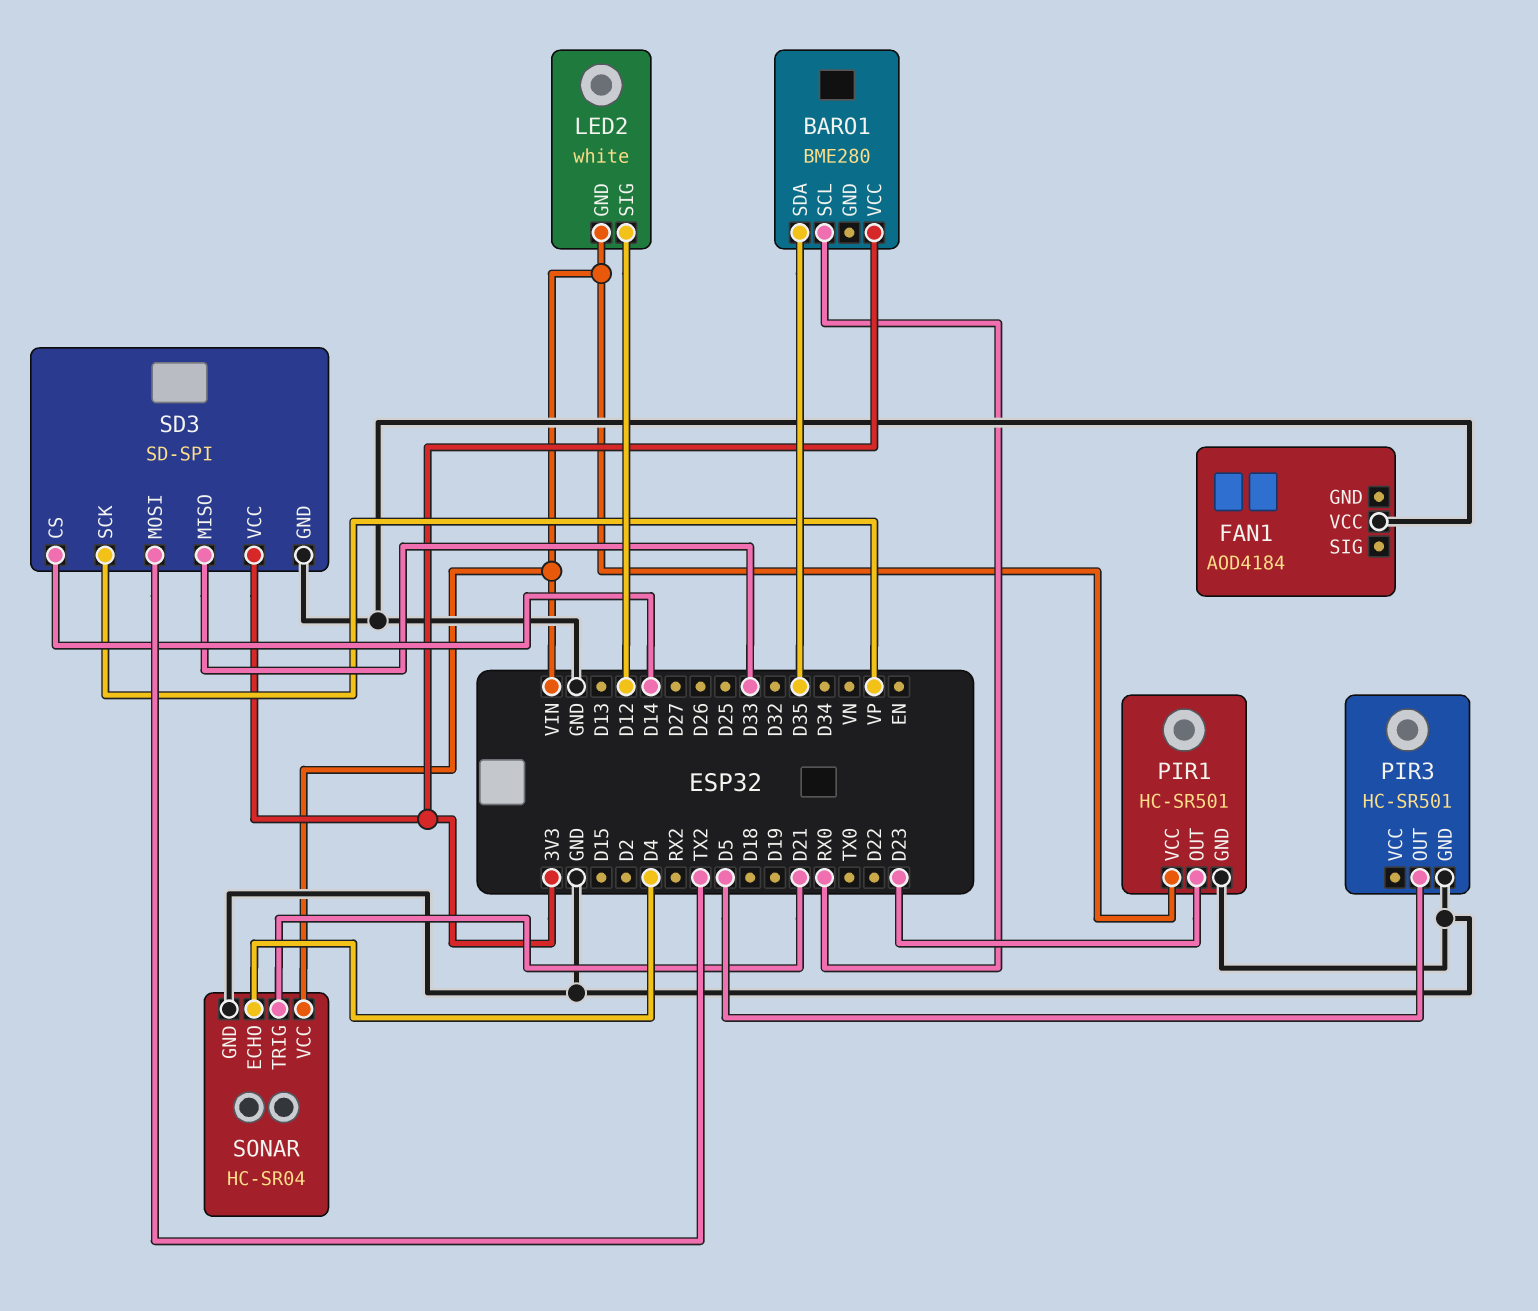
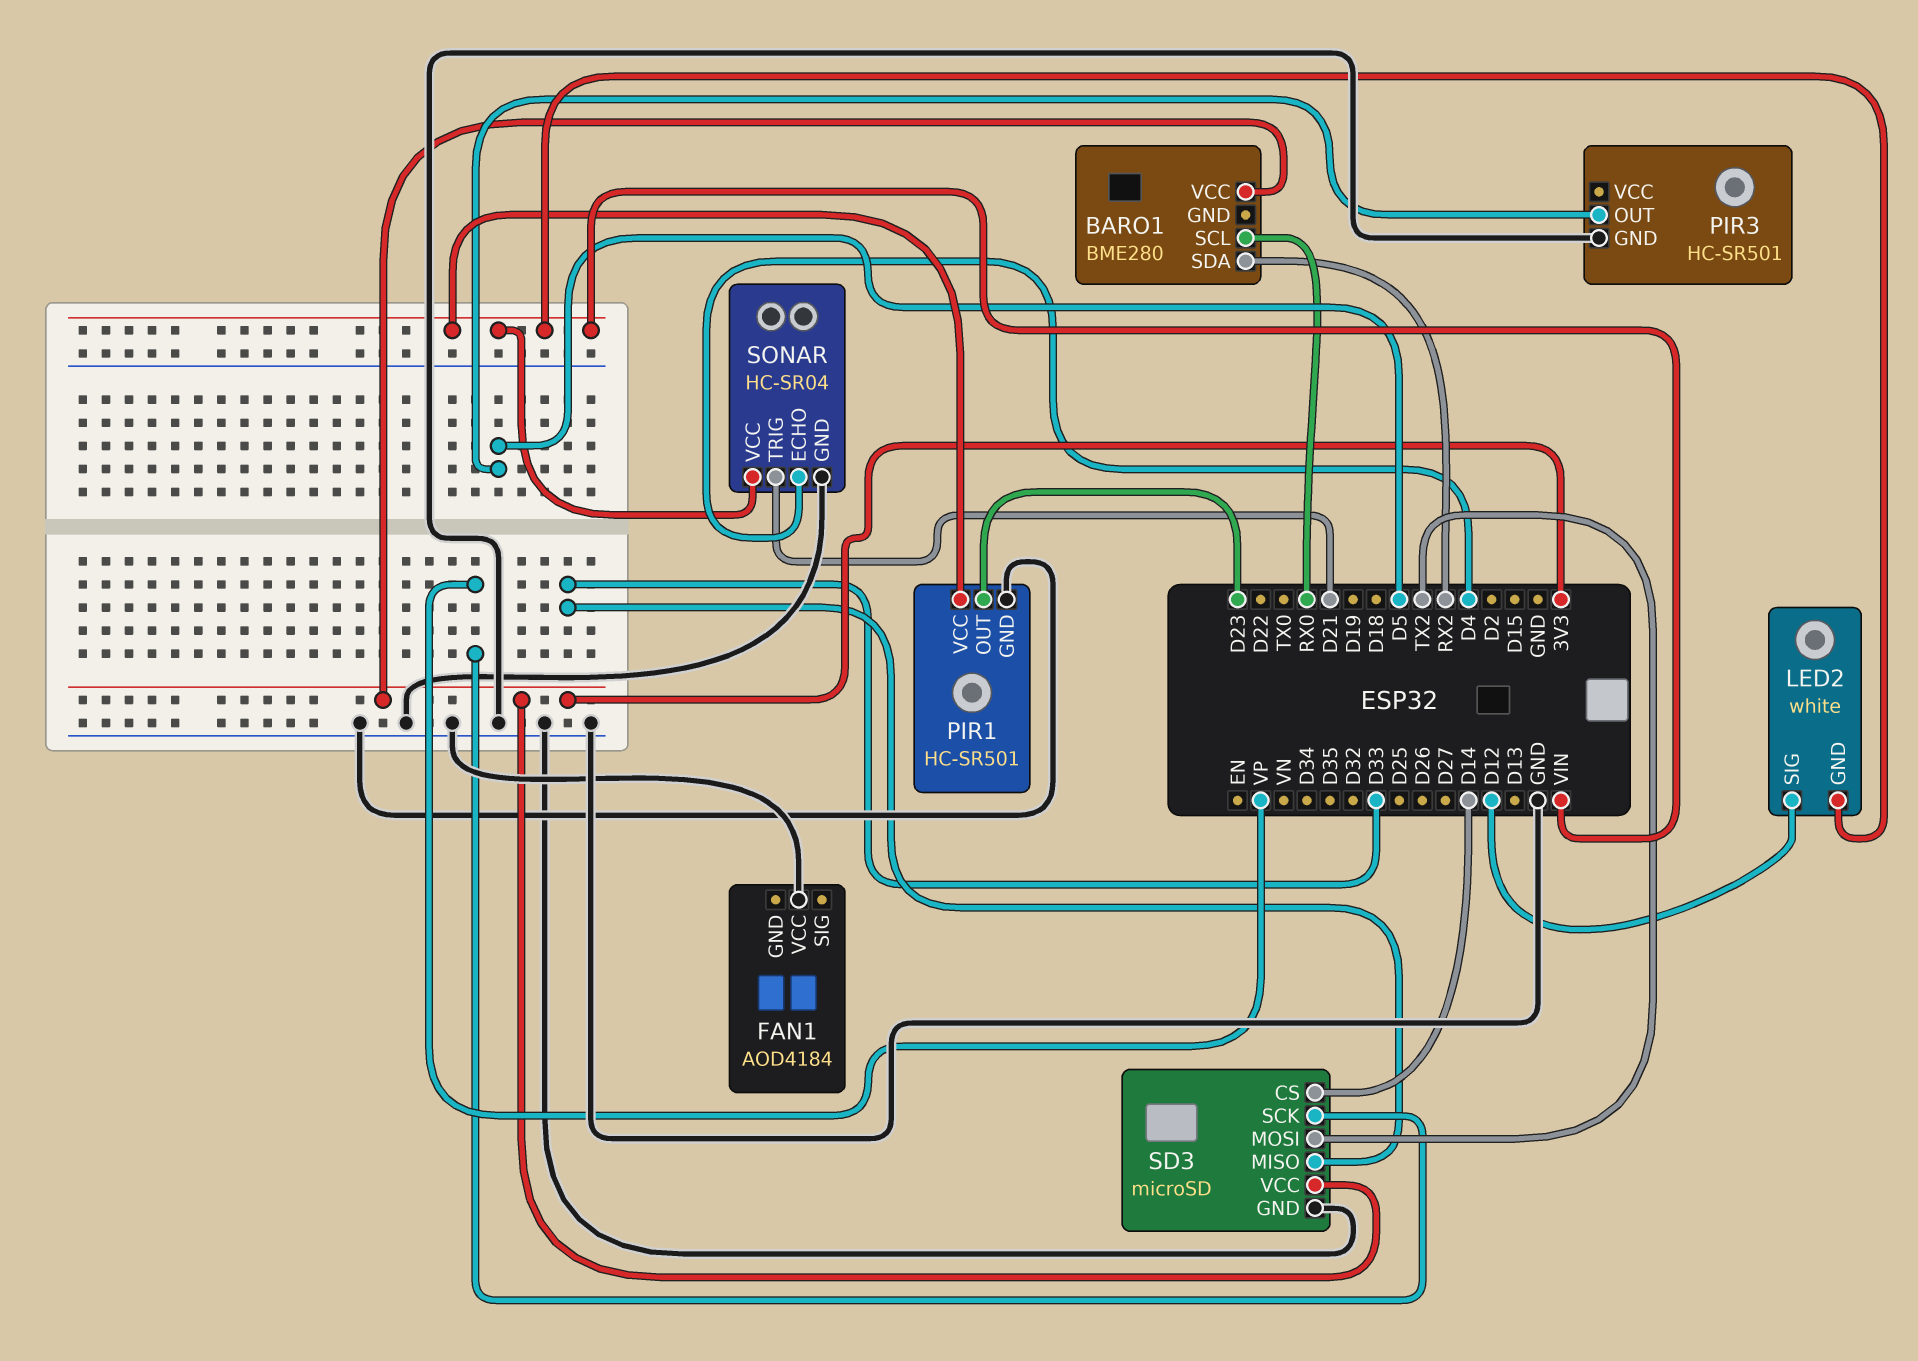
BARO1 pin SDA: D35 -> RX2
SD3: SD-SPI -> microSD

